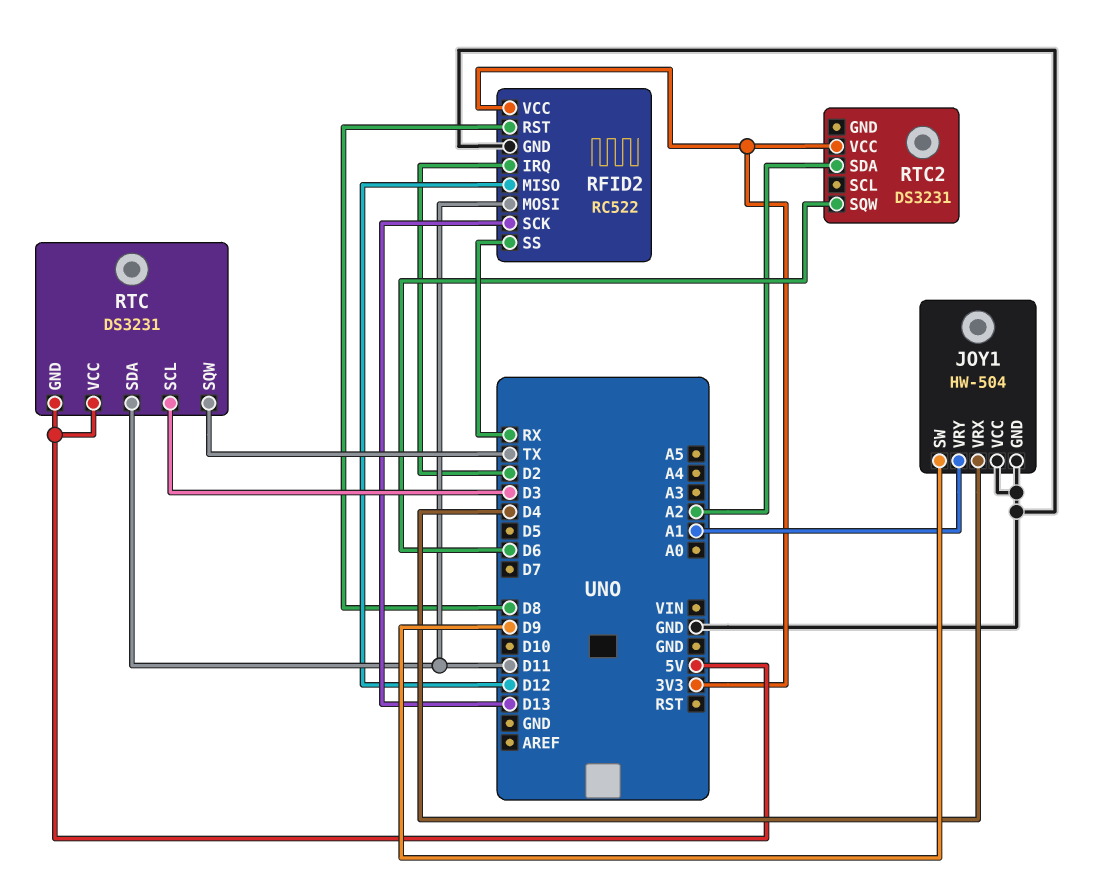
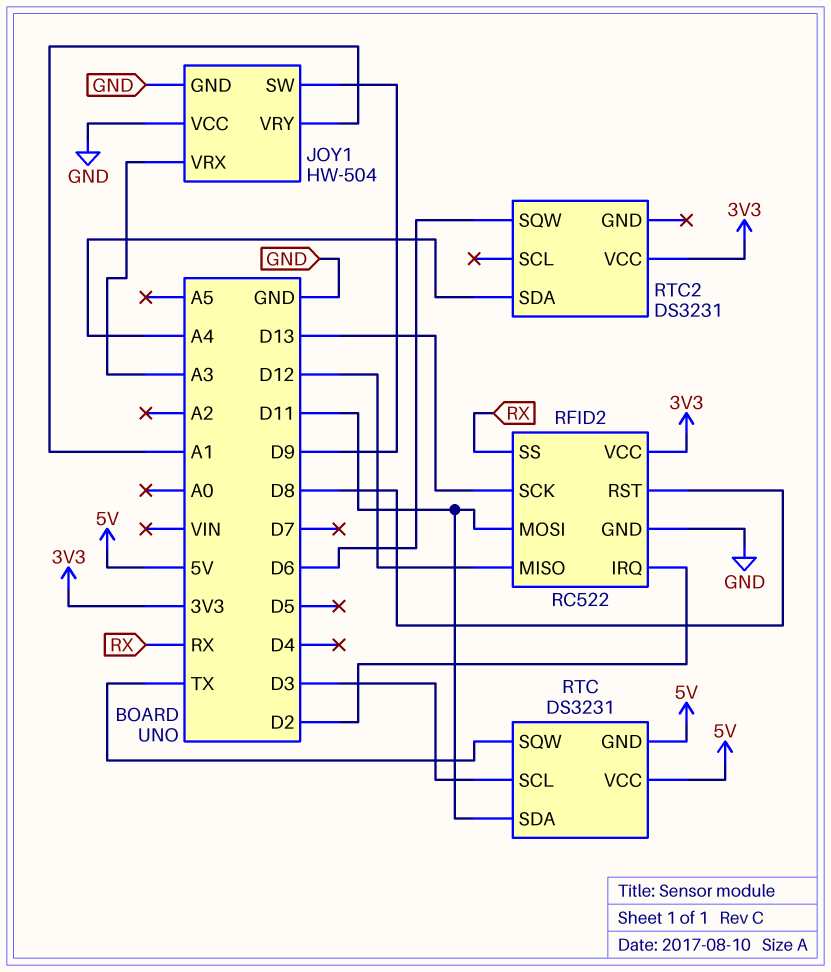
JOY1 pin VRX: D4 -> A3
RTC2 pin SDA: A2 -> A4

